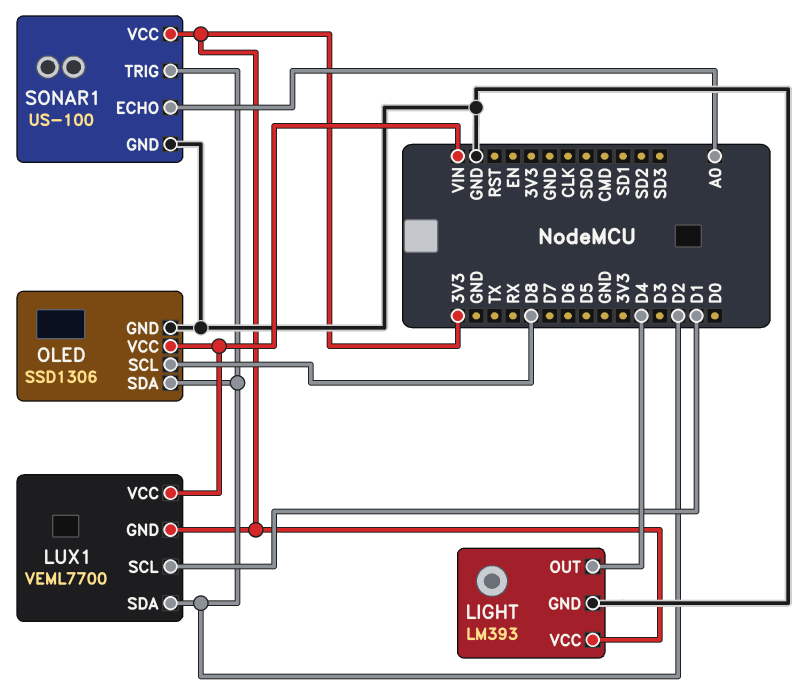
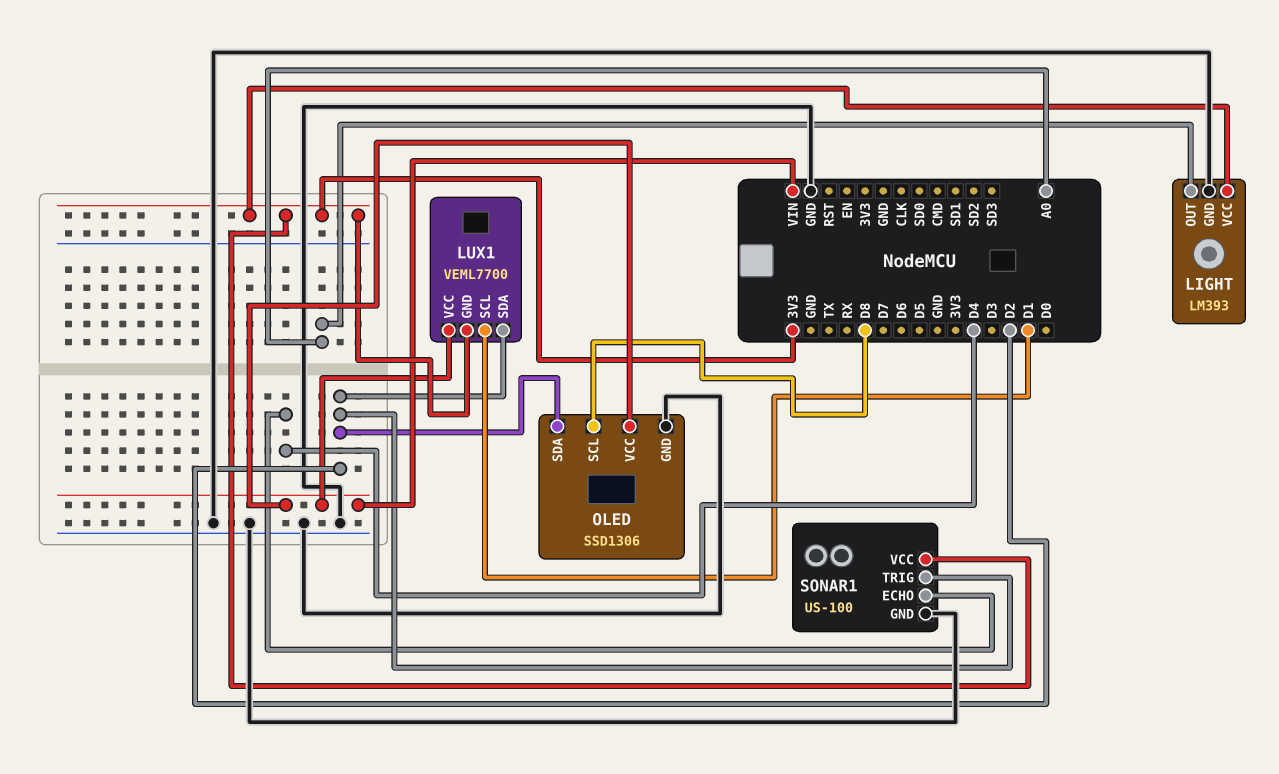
LIGHT pin OUT: D4 -> A0
SONAR1 pin ECHO: A0 -> D4

